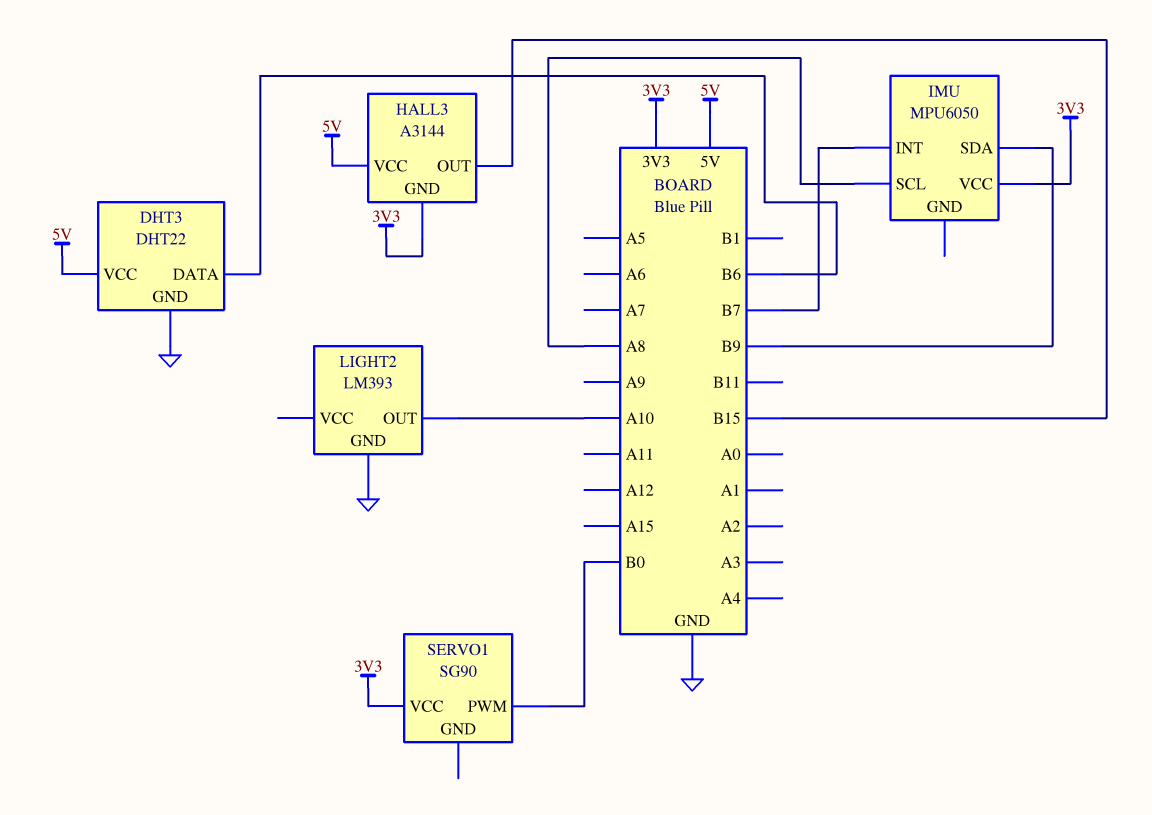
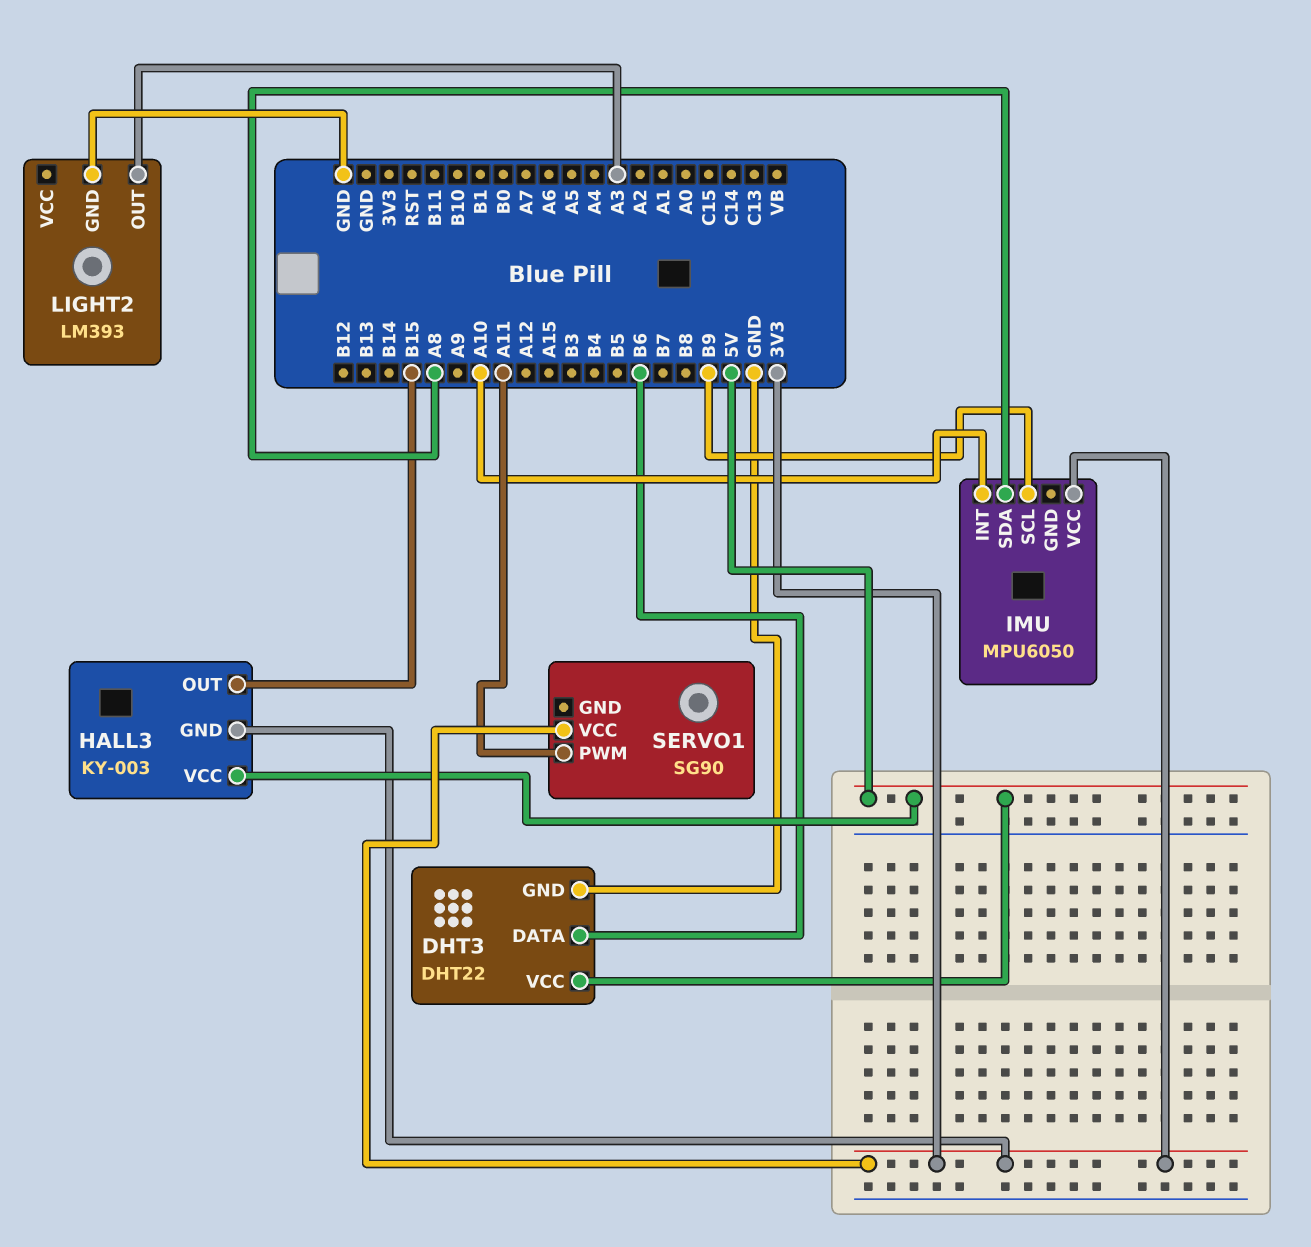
HALL3: A3144 -> KY-003
IMU pin INT: B7 -> A10
IMU pin SCL: A8 -> B9
IMU pin SDA: B9 -> A8
LIGHT2 pin OUT: A10 -> A3
SERVO1 pin PWM: B0 -> A11

